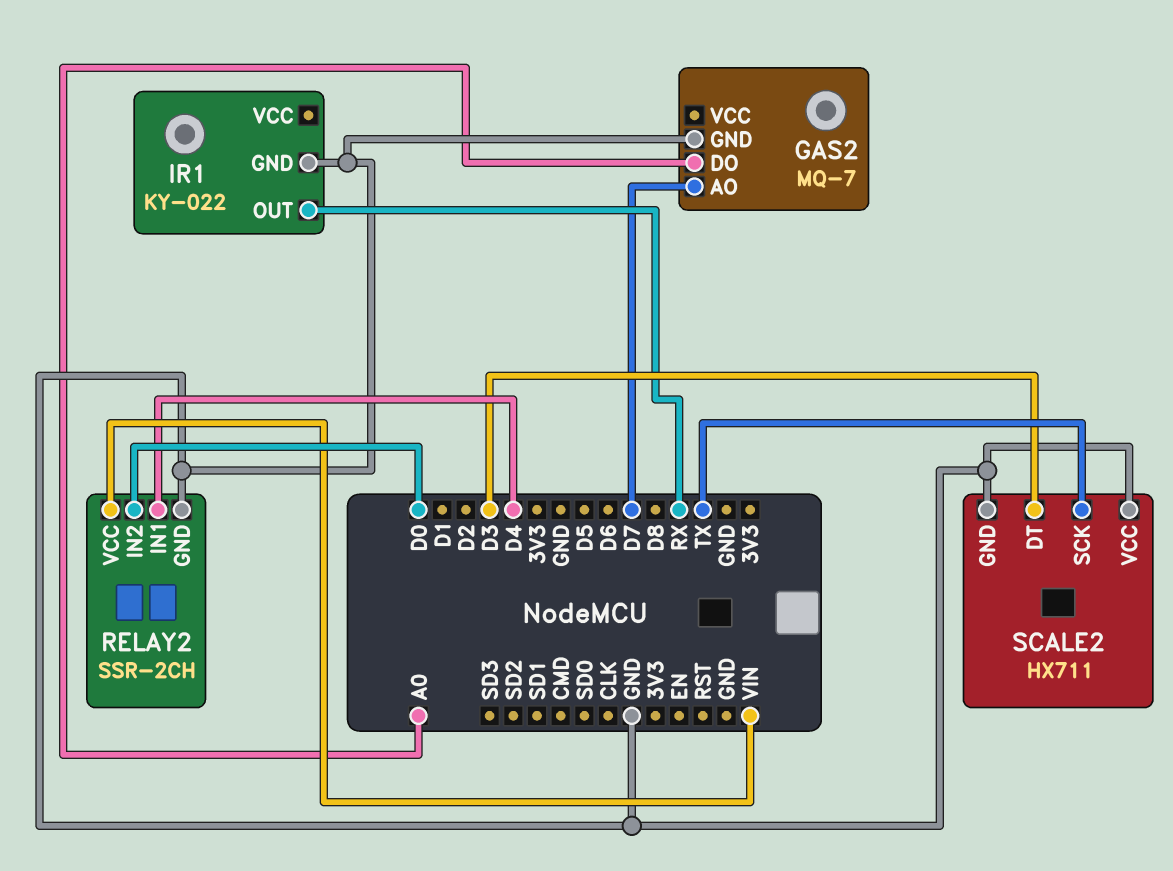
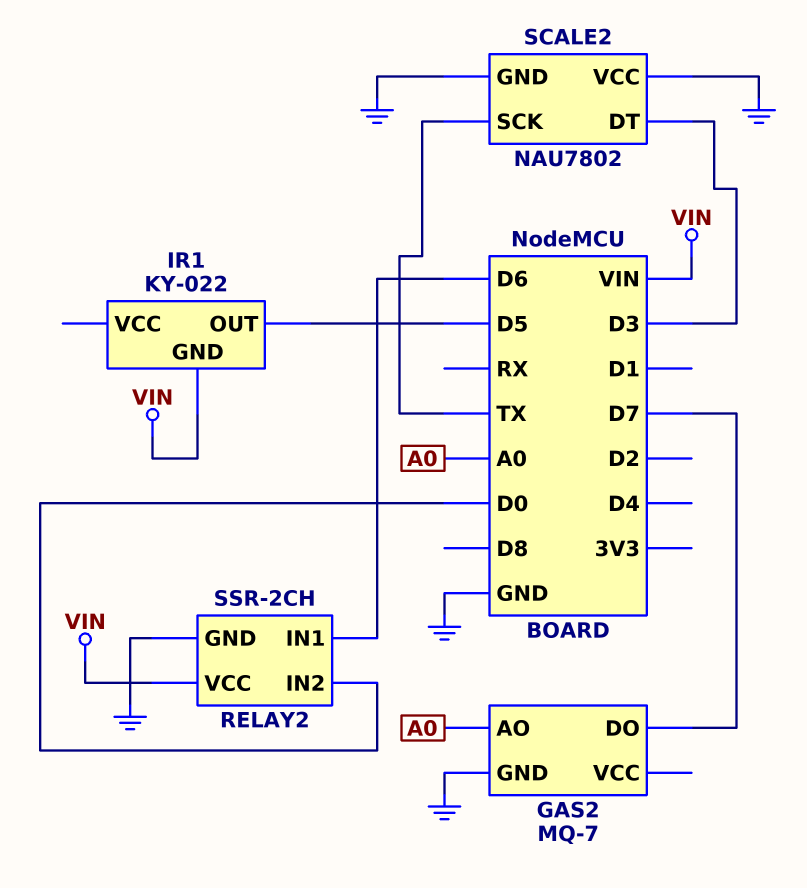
GAS2 pin AO: D7 -> A0
GAS2 pin DO: A0 -> D7
IR1 pin GND: GND -> VIN
IR1 pin OUT: RX -> D5
RELAY2 pin IN1: D4 -> D6
SCALE2: HX711 -> NAU7802

